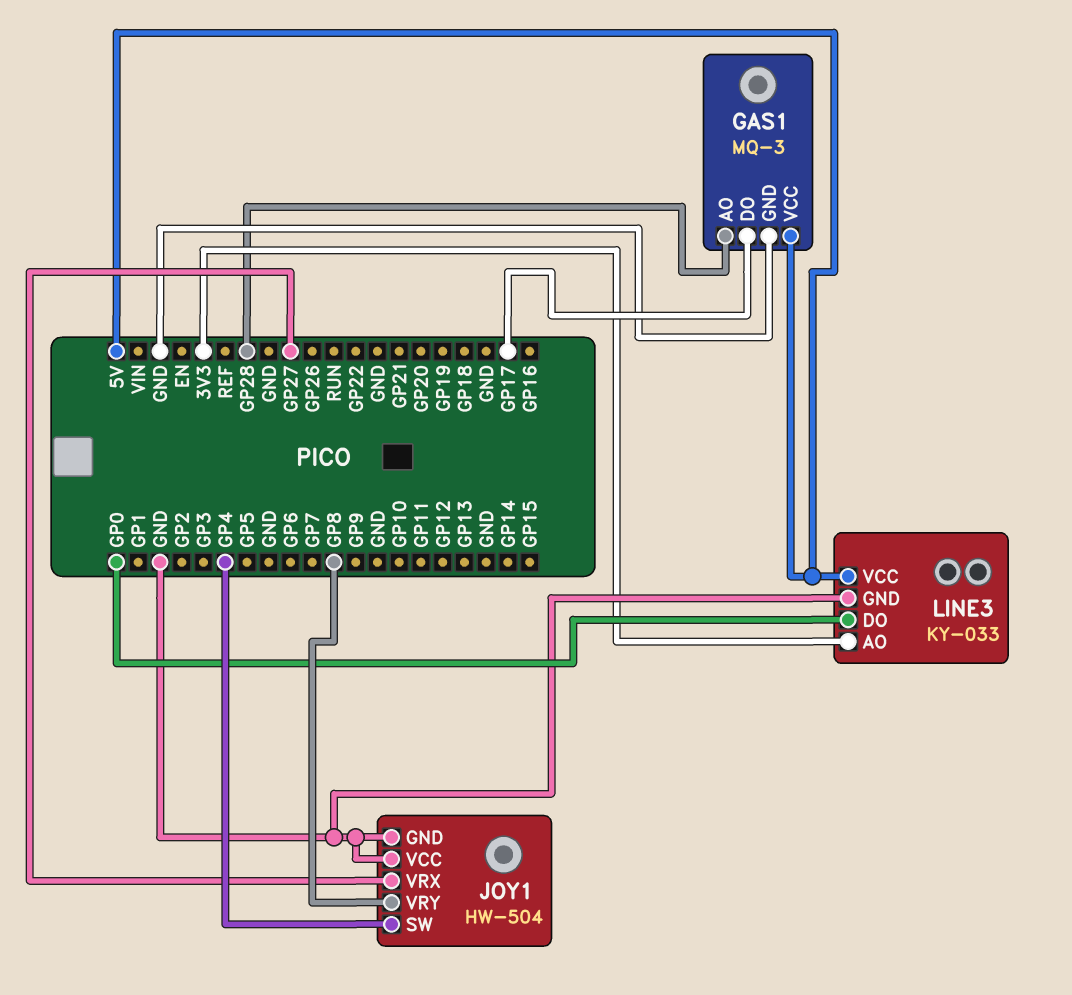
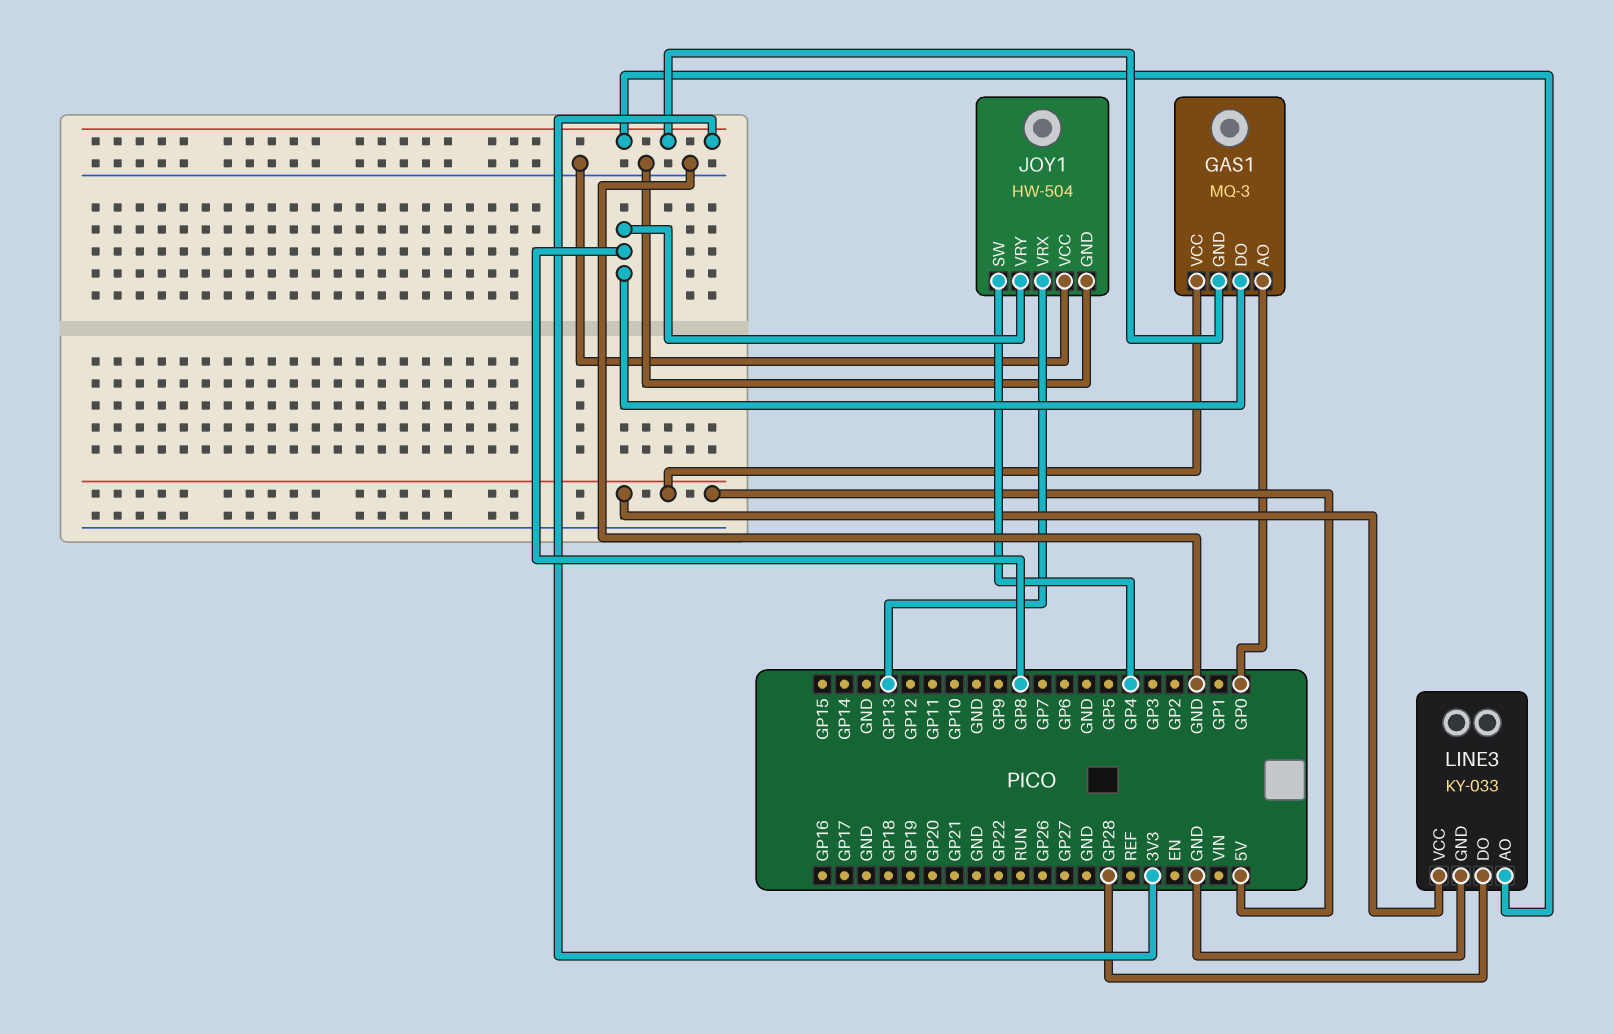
GAS1 pin AO: GP28 -> GP0
GAS1 pin DO: GP17 -> GP8
GAS1 pin GND: GND -> 3V3
JOY1 pin VRX: GP27 -> GP13
LINE3 pin DO: GP0 -> GP28

